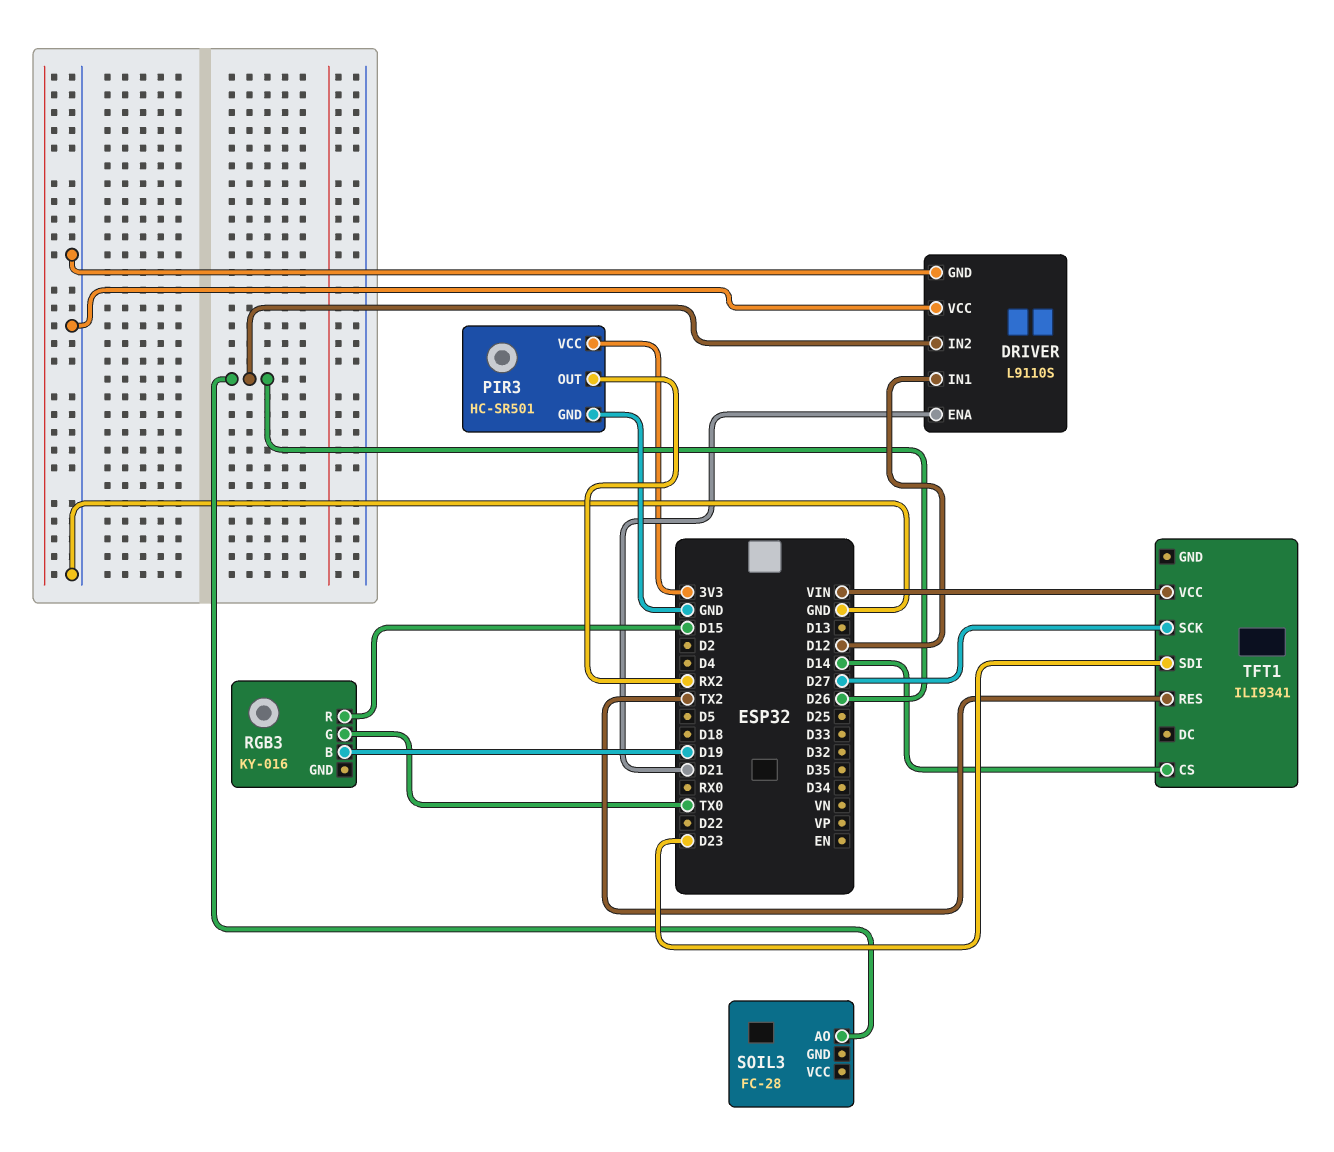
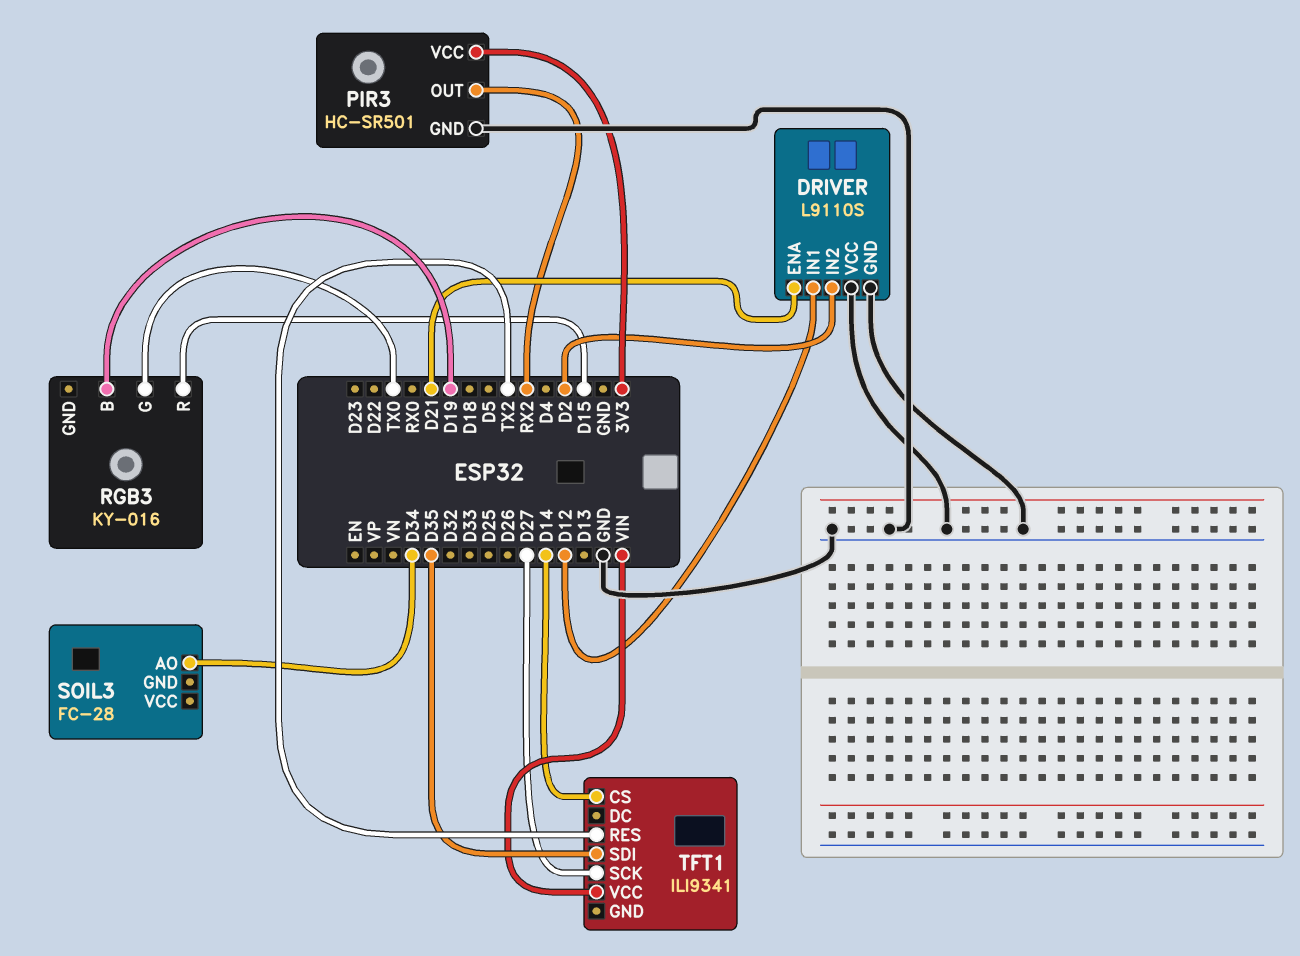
DRIVER pin IN2: D26 -> D2
SOIL3 pin AO: D26 -> D34
TFT1 pin SDI: D23 -> D35

